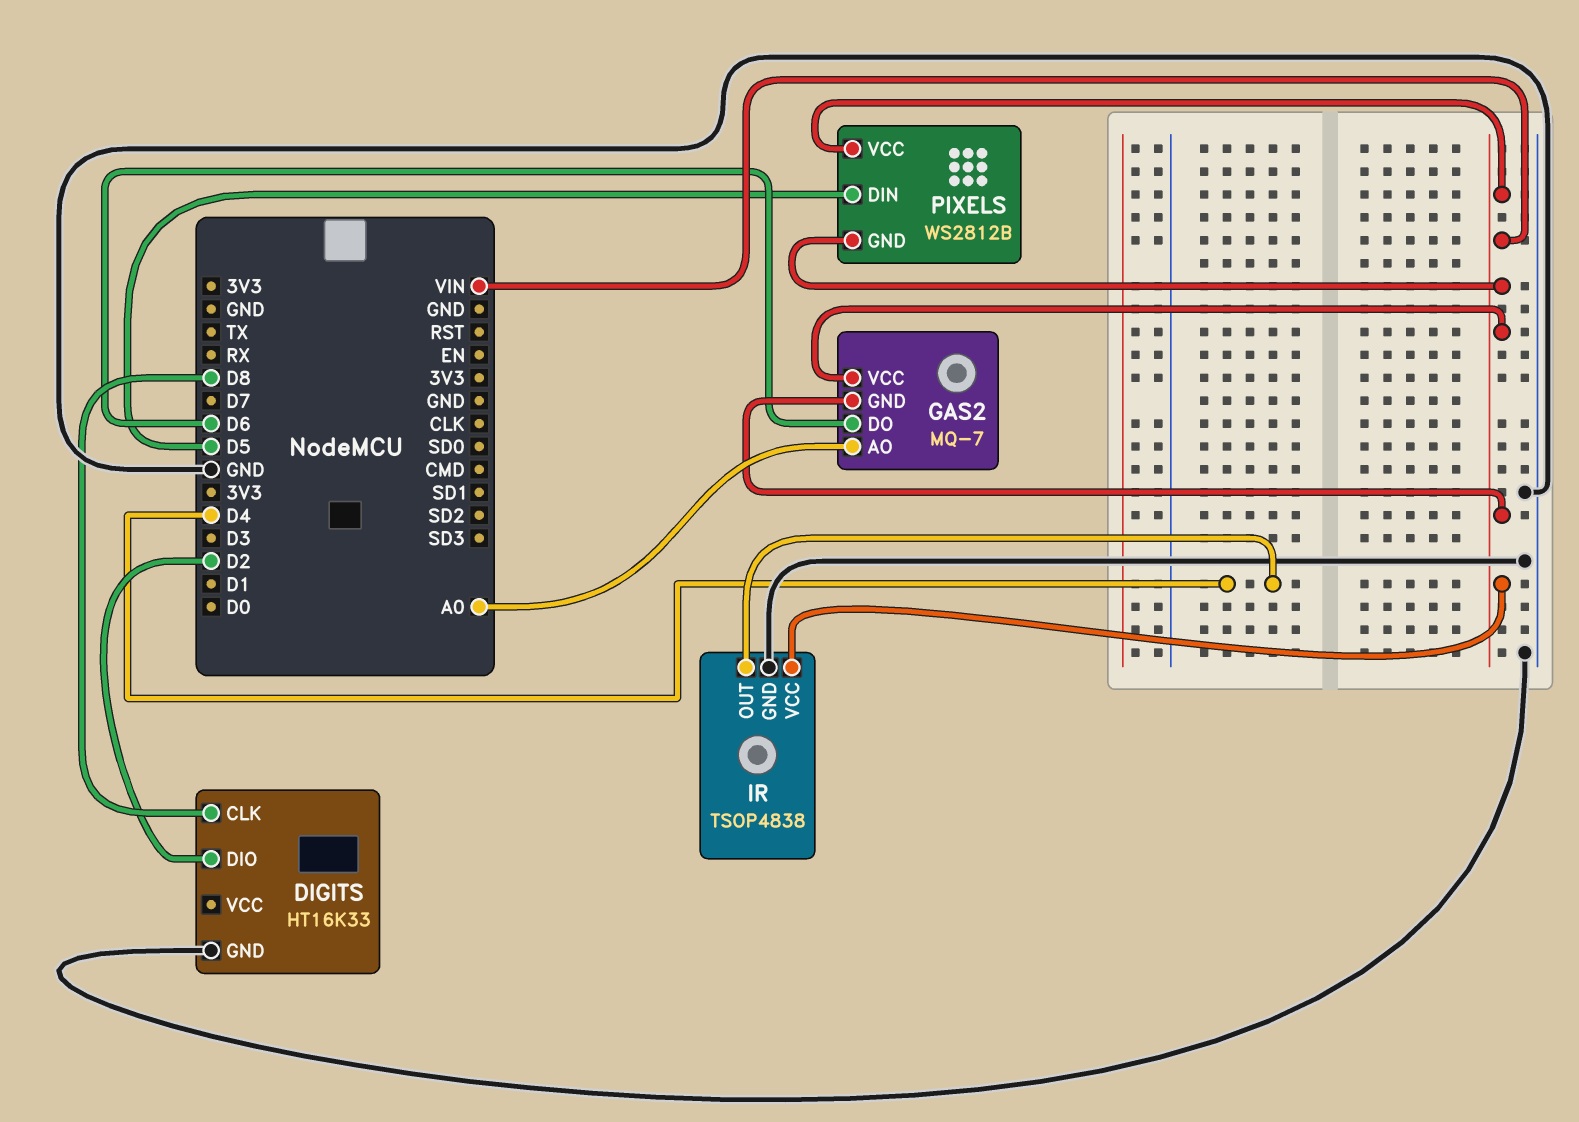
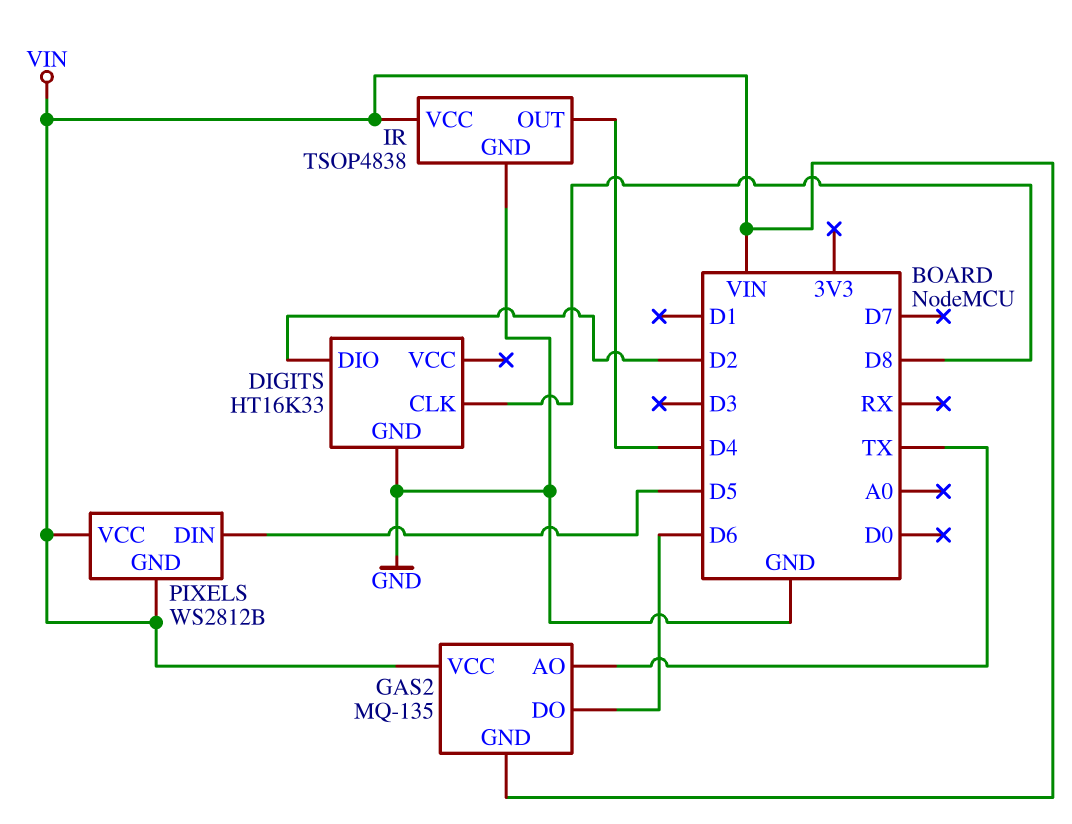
GAS2: MQ-7 -> MQ-135
GAS2 pin AO: A0 -> TX

